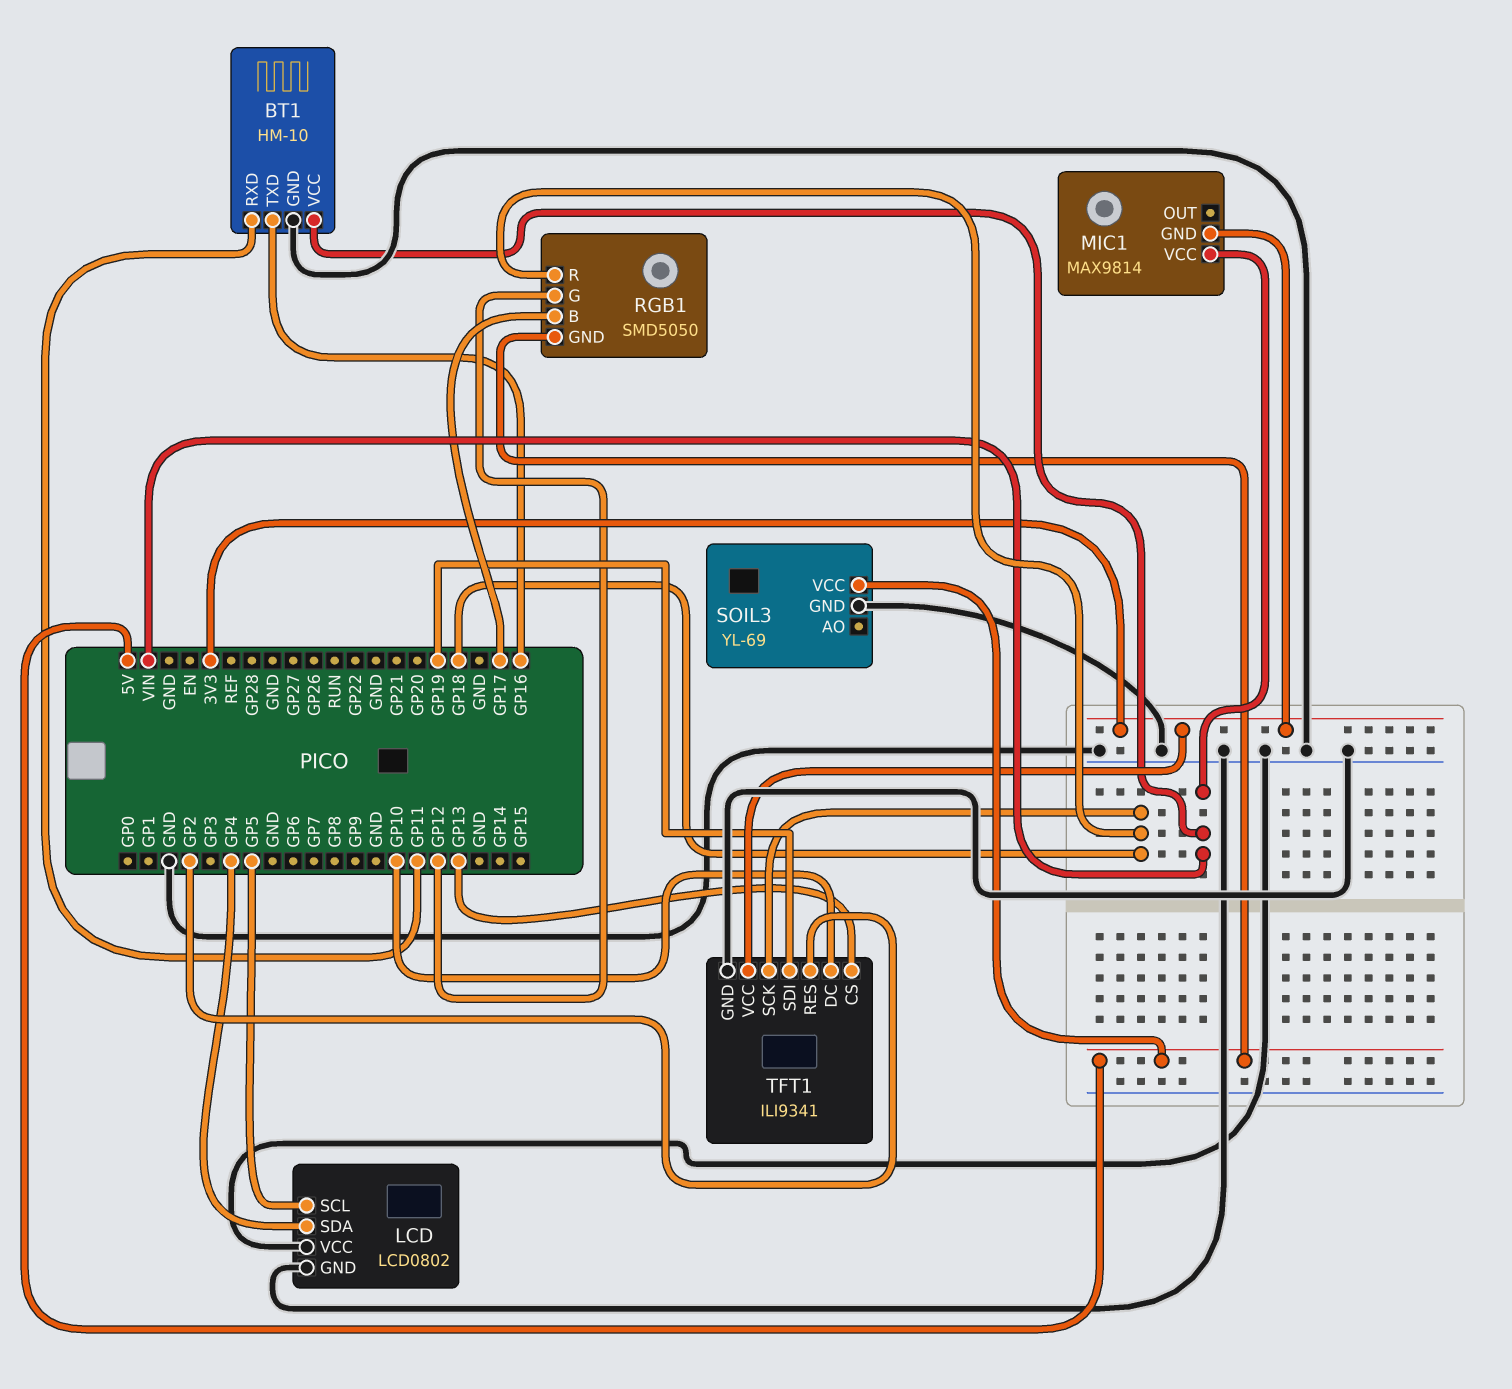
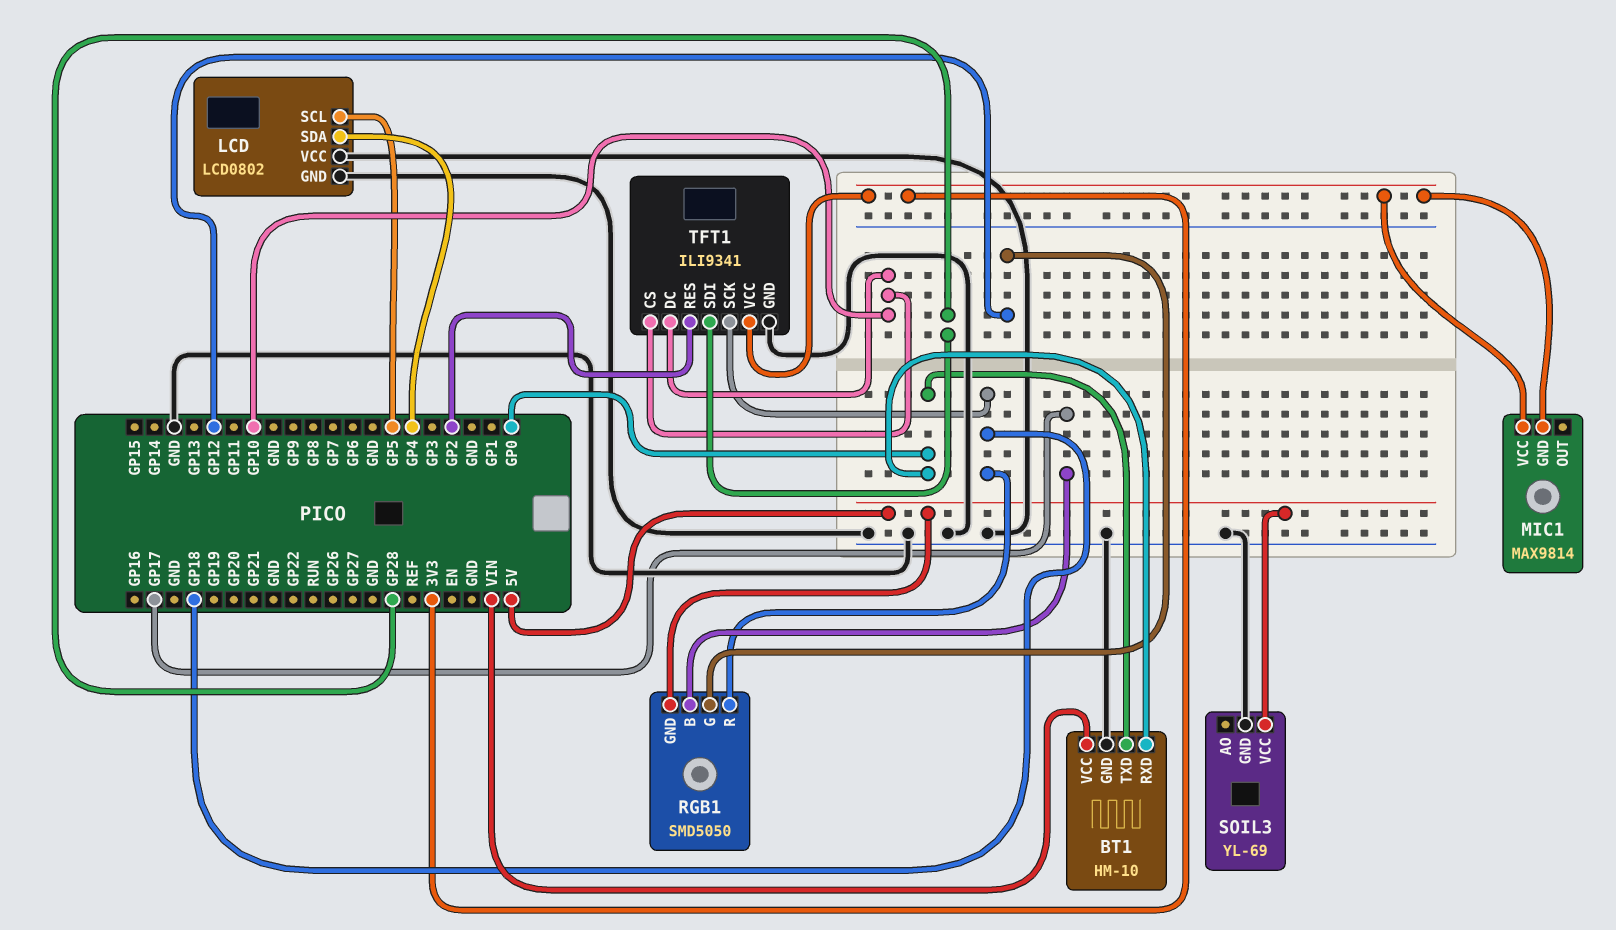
BT1 pin RXD: GP11 -> GP0
BT1 pin TXD: GP16 -> GP0
MIC1 pin VCC: VIN -> 3V3
TFT1 pin CS: GP13 -> GP10
TFT1 pin SDI: GP19 -> GP28

